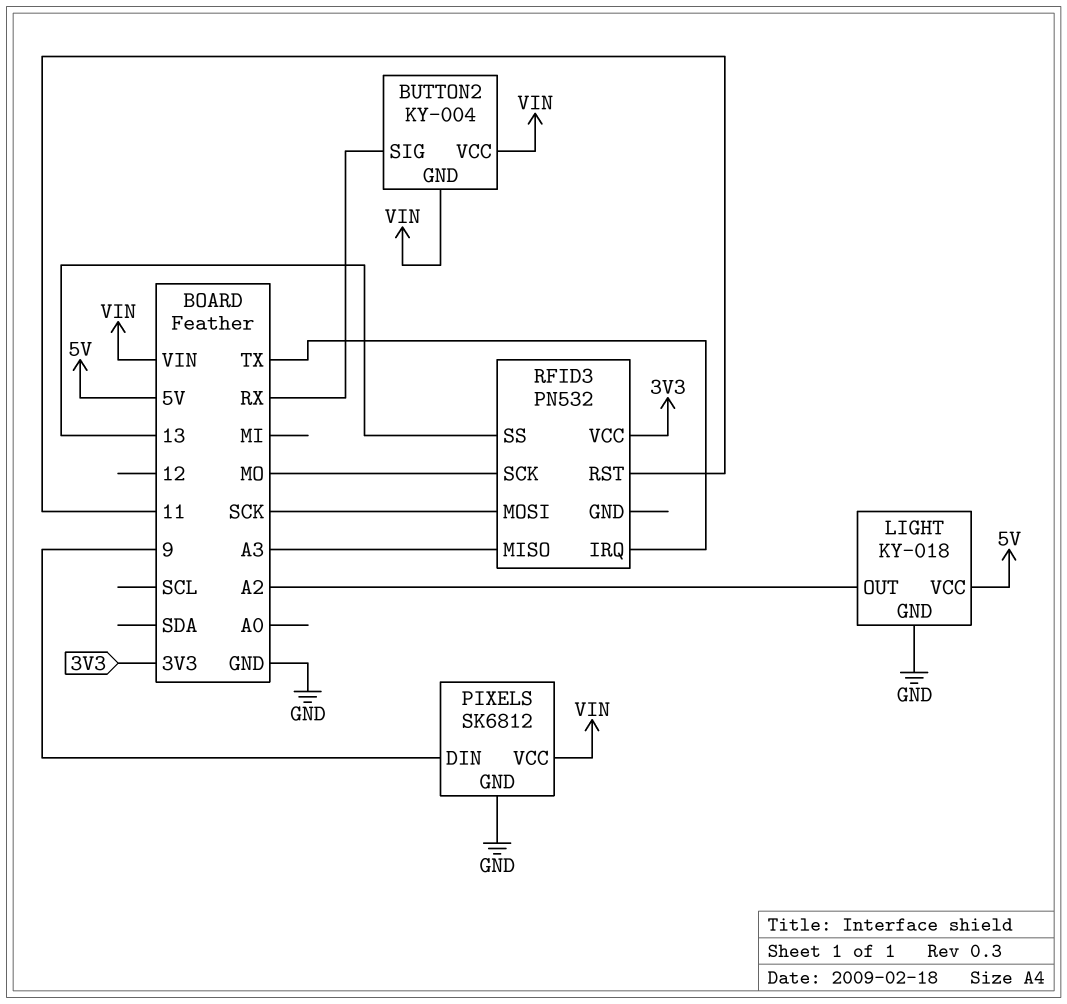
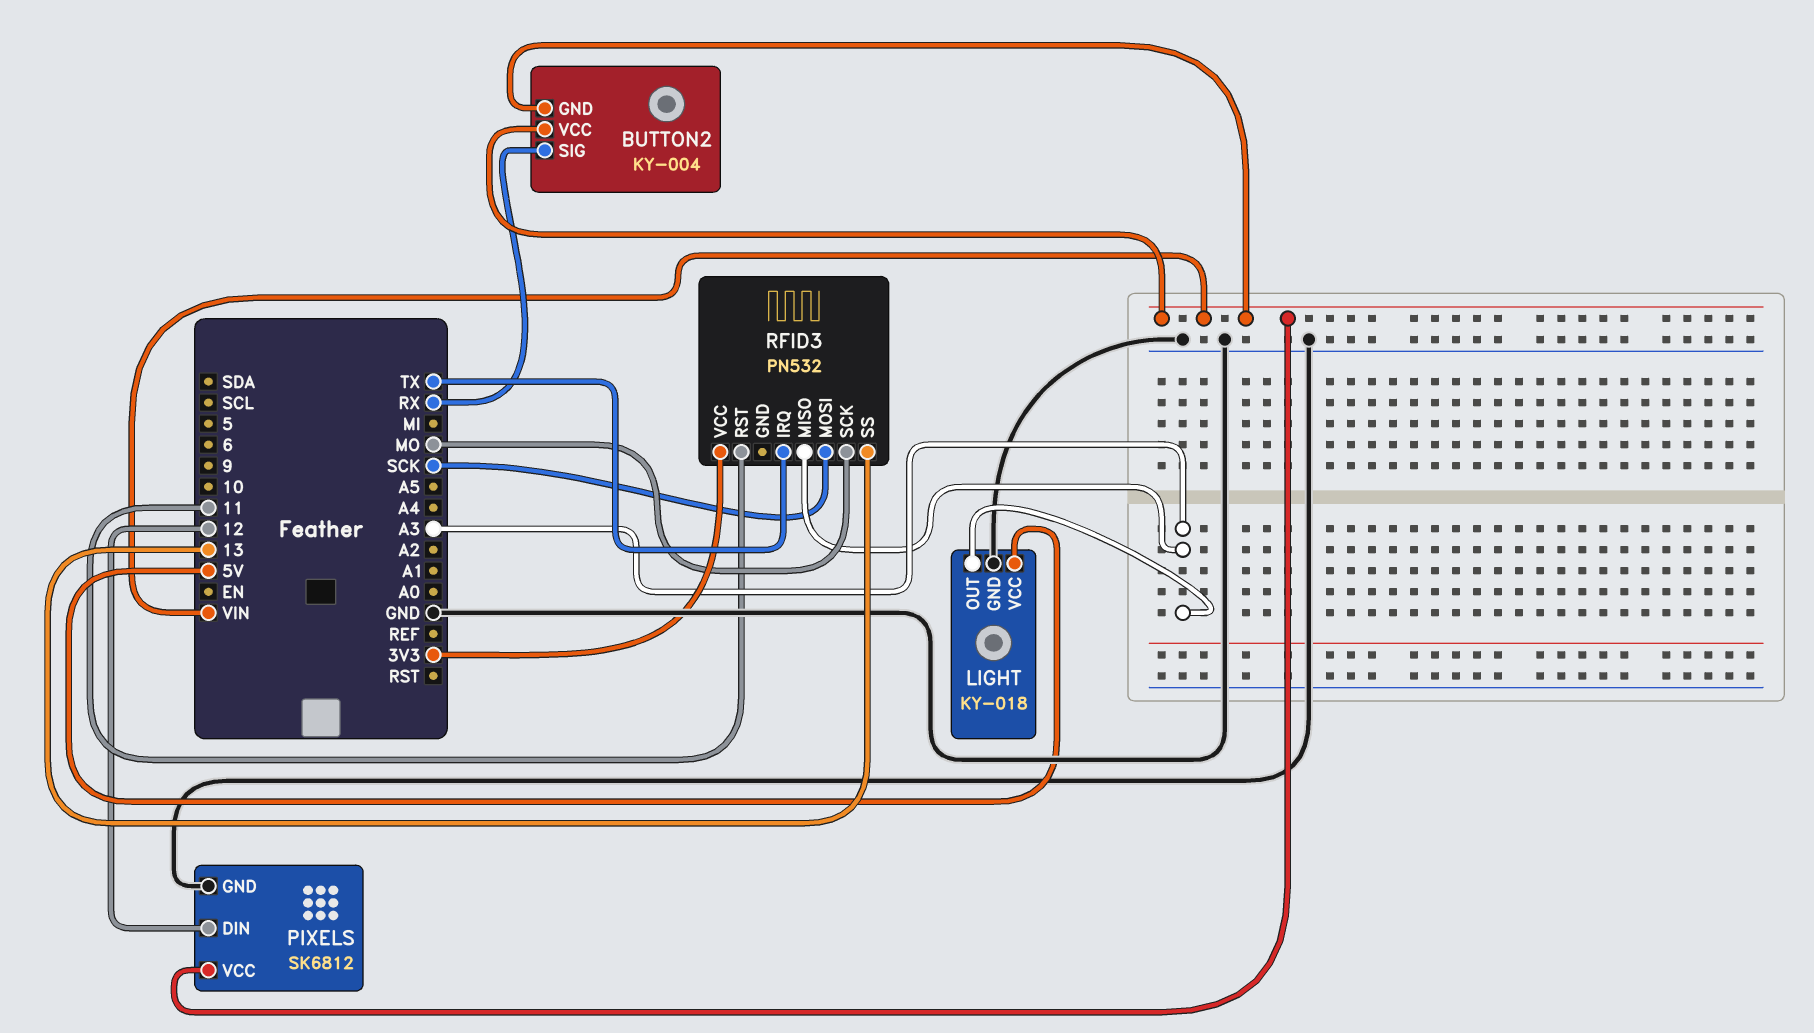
LIGHT pin OUT: A2 -> A3
PIXELS pin DIN: 9 -> 12

